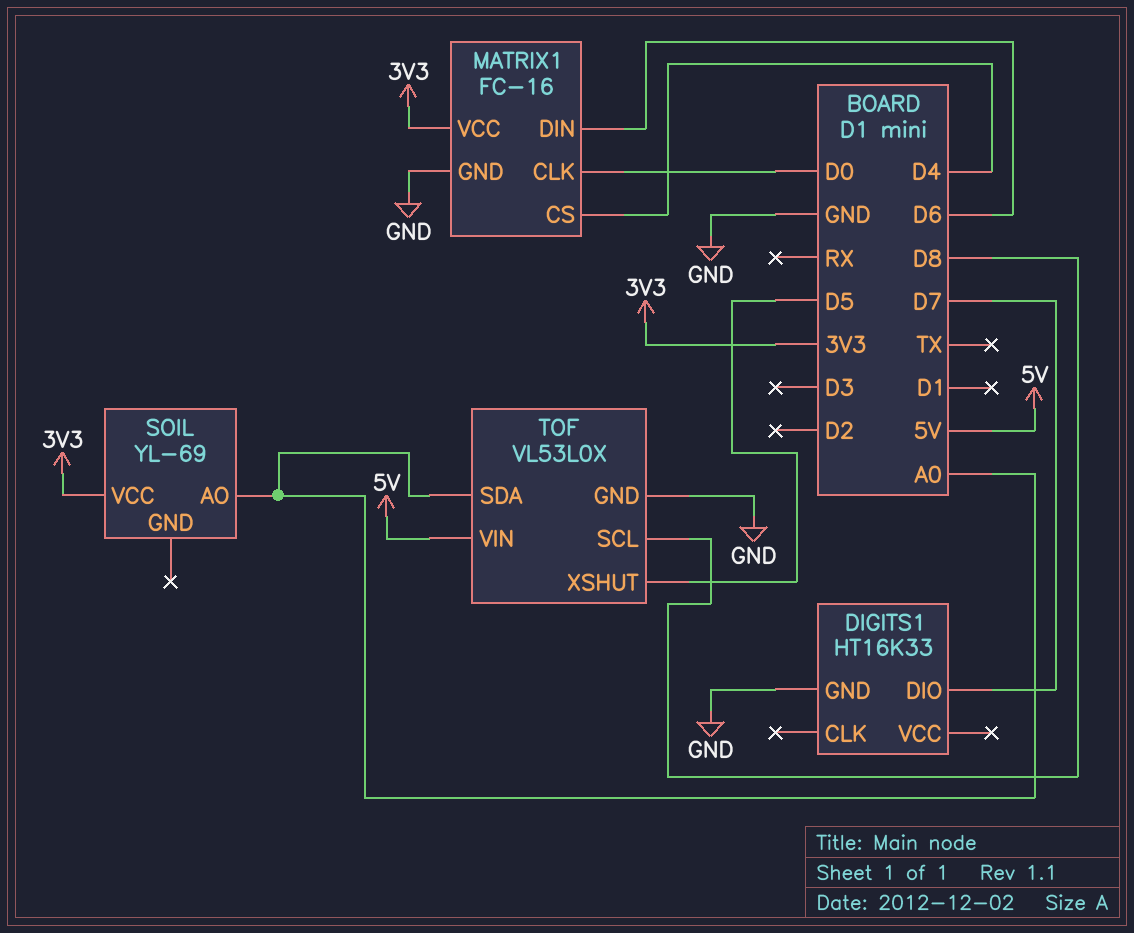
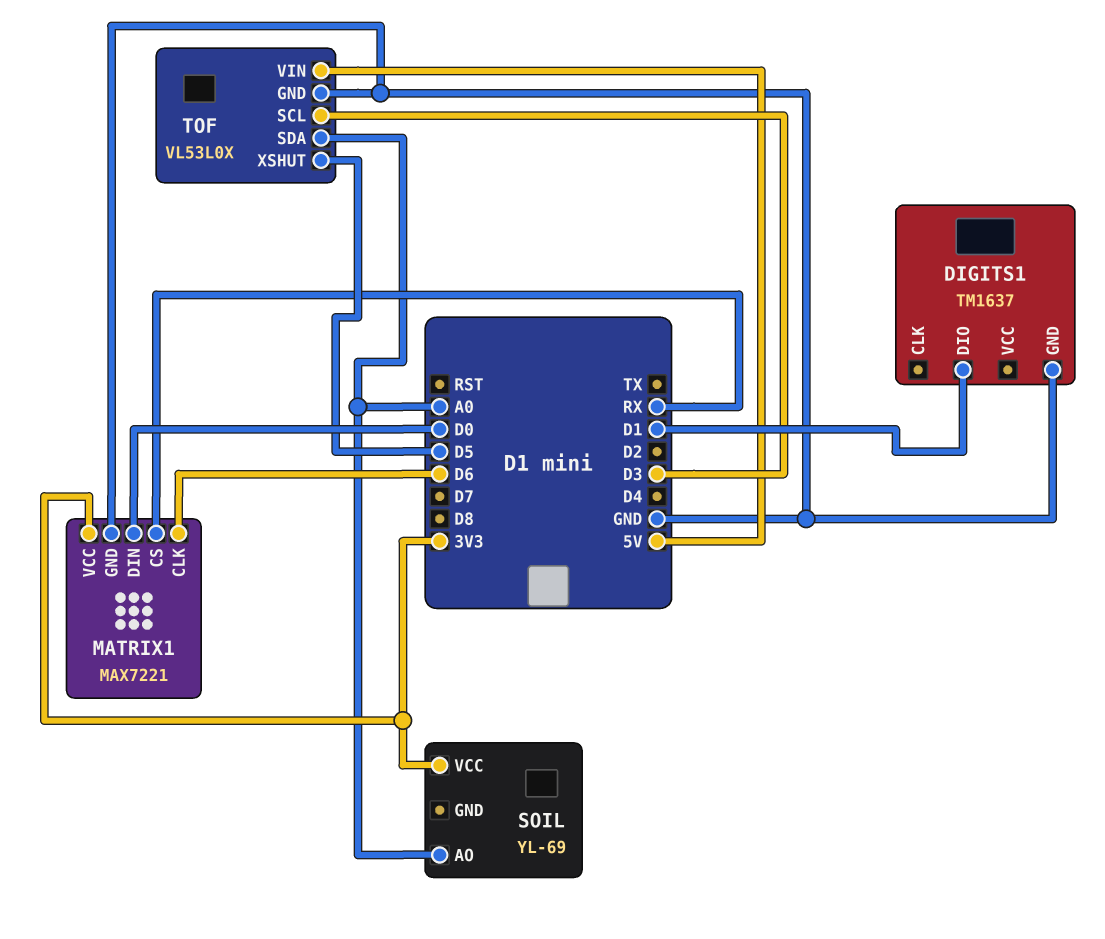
DIGITS1: HT16K33 -> TM1637
DIGITS1 pin DIO: D7 -> D1
MATRIX1: FC-16 -> MAX7221
MATRIX1 pin CLK: D0 -> D6
MATRIX1 pin CS: D4 -> RX
MATRIX1 pin DIN: D6 -> D0
TOF pin SCL: D8 -> D3

